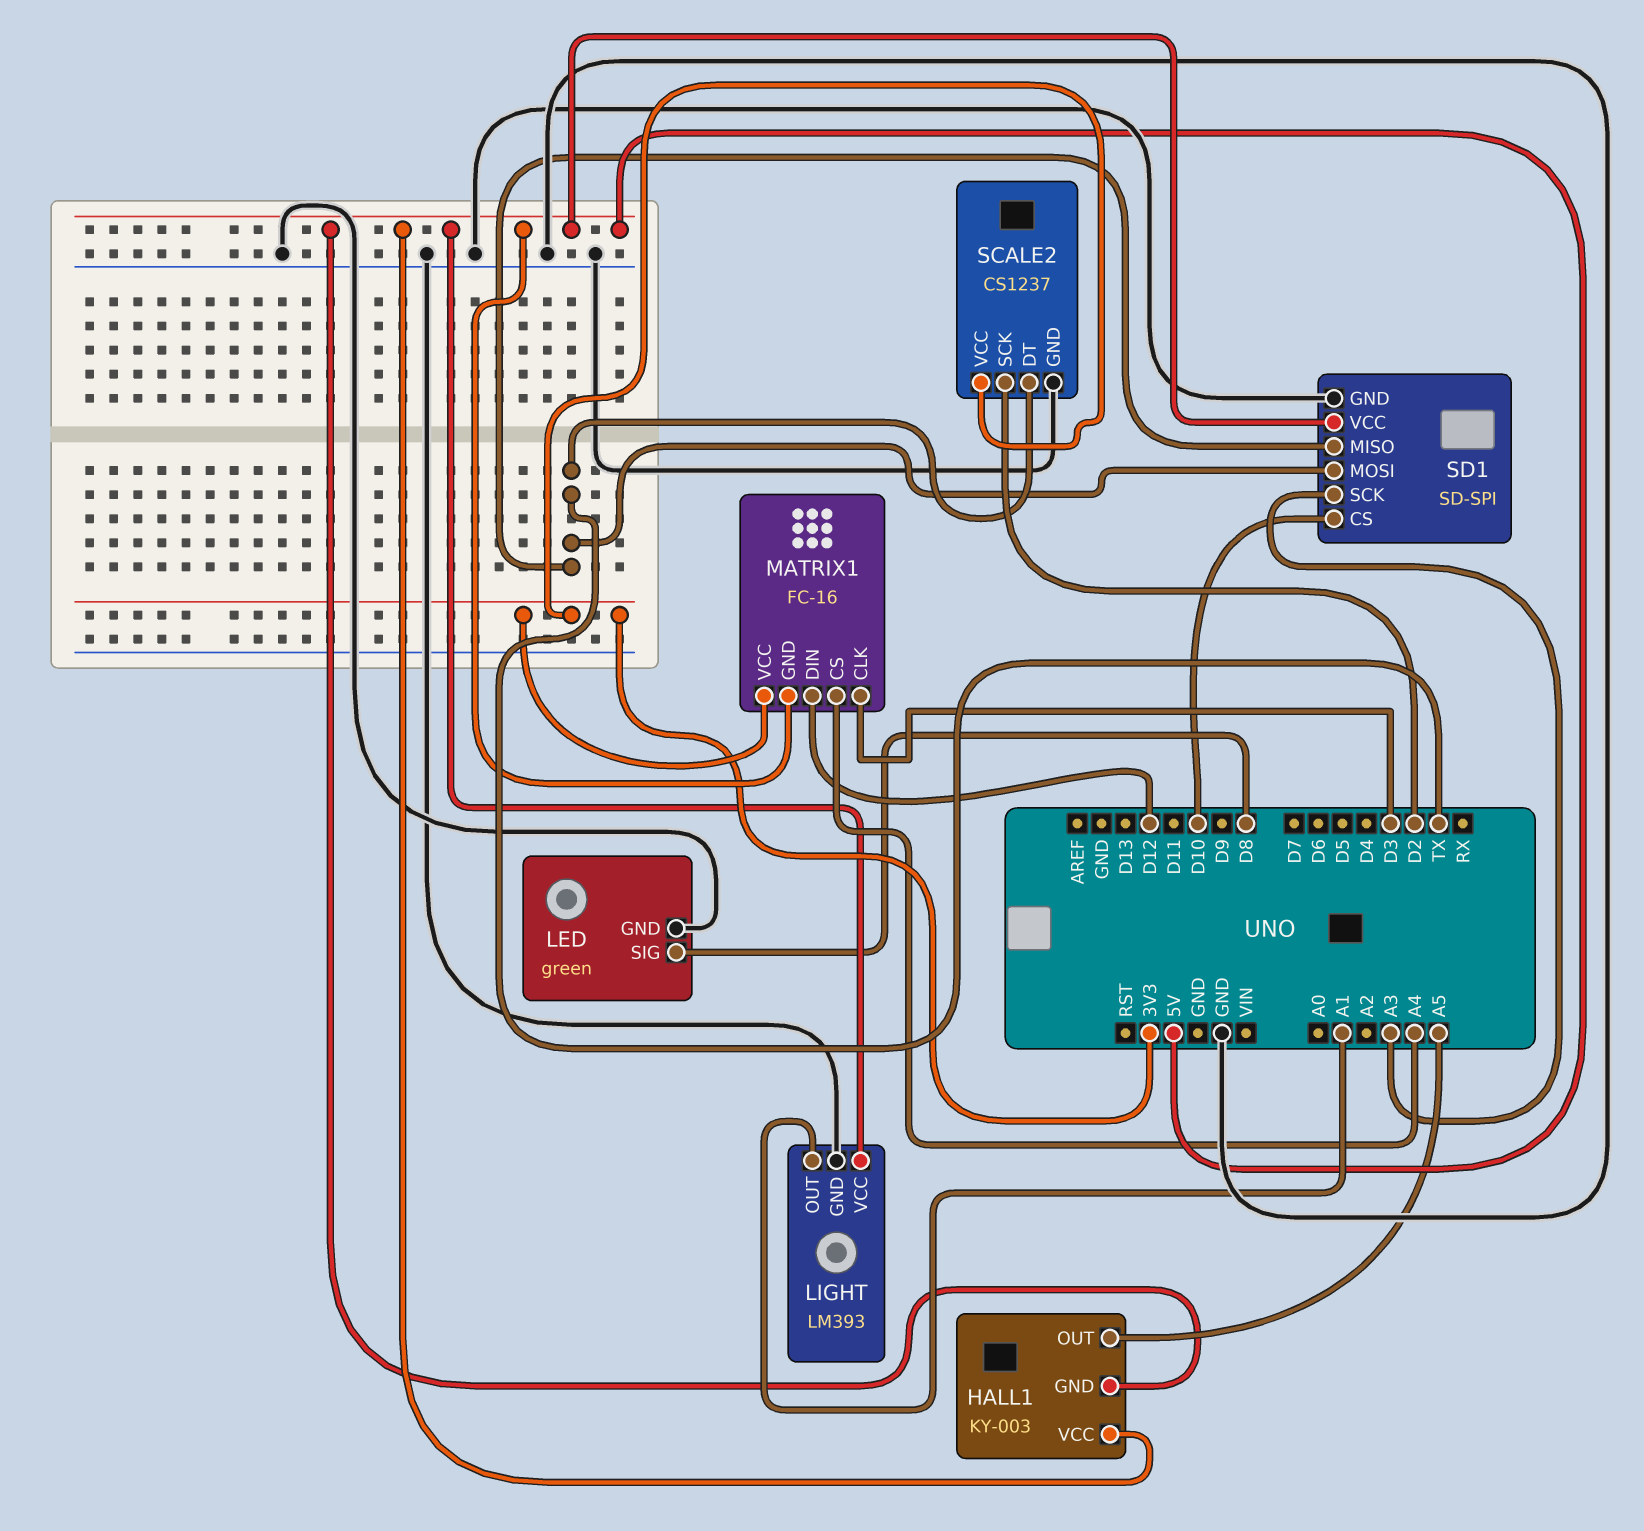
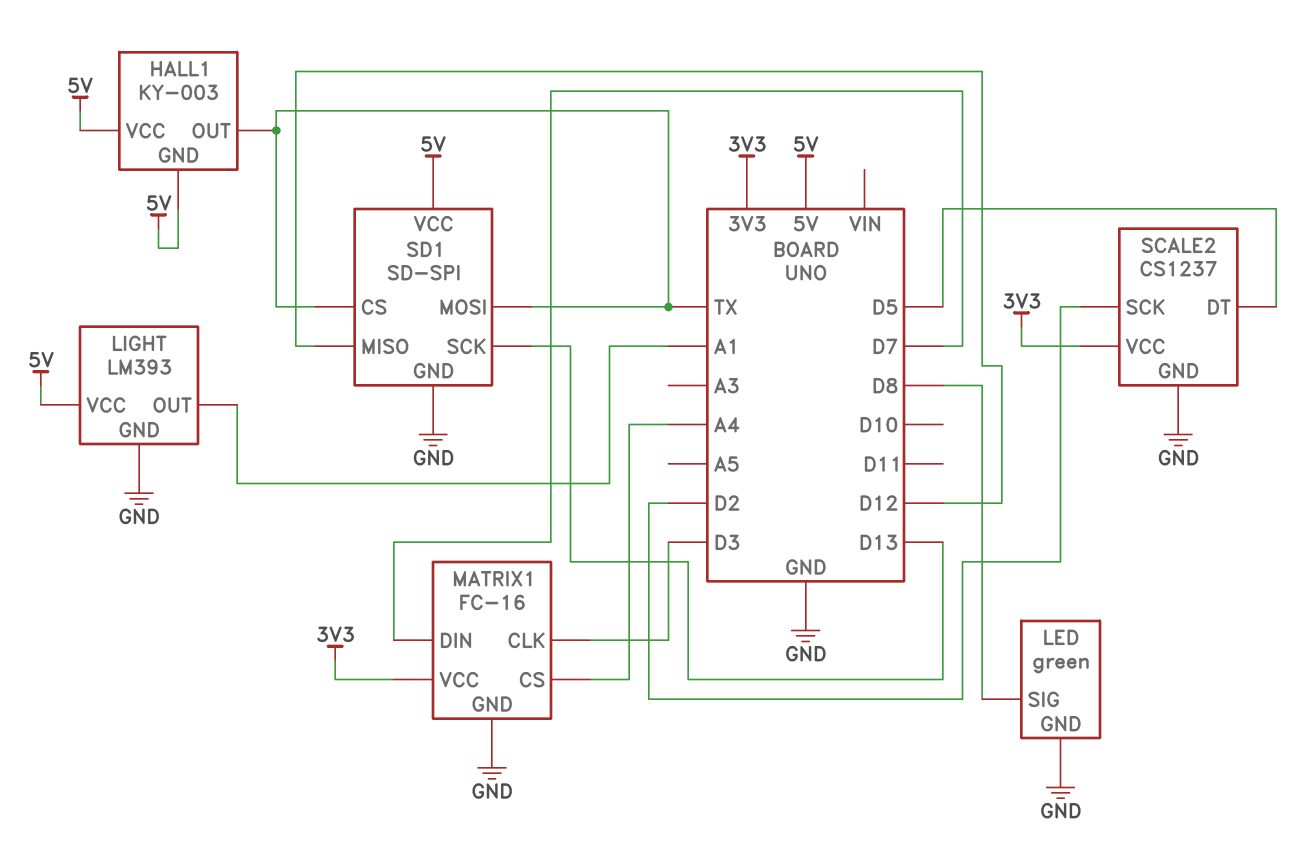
HALL1 pin OUT: A5 -> TX
MATRIX1 pin DIN: D12 -> D7
MATRIX1 pin GND: 5V -> GND
SCALE2 pin DT: TX -> D5
SD1 pin CS: D10 -> TX
SD1 pin MISO: TX -> D12
SD1 pin SCK: A3 -> D13

